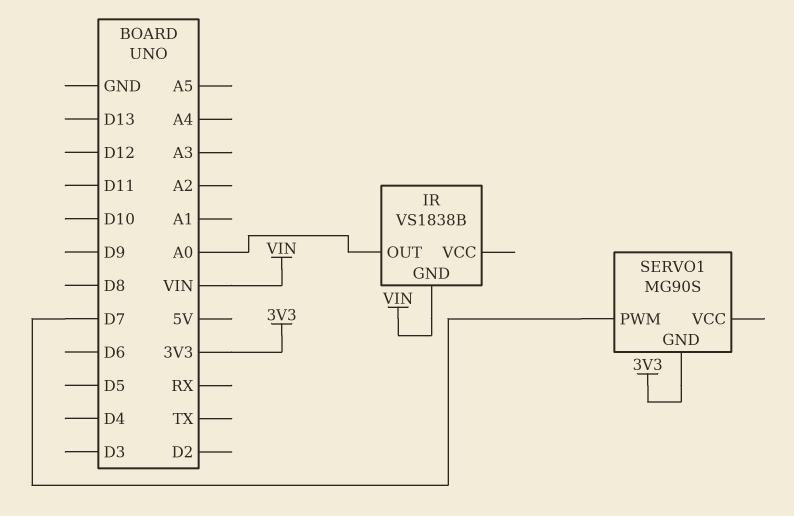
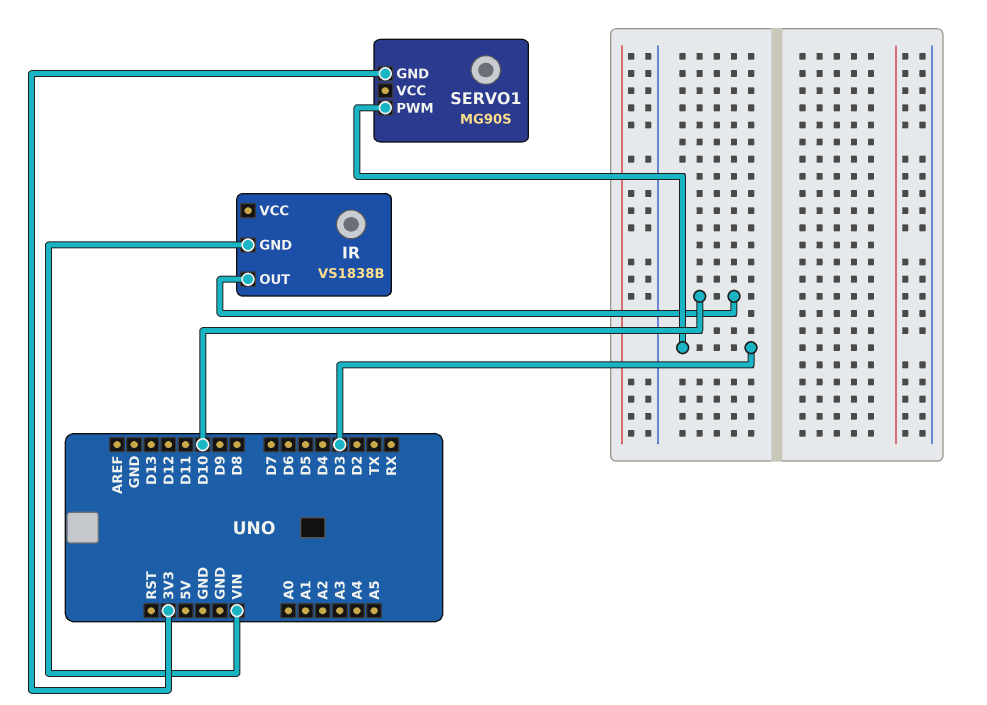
IR pin OUT: A0 -> D10
SERVO1 pin PWM: D7 -> D3

